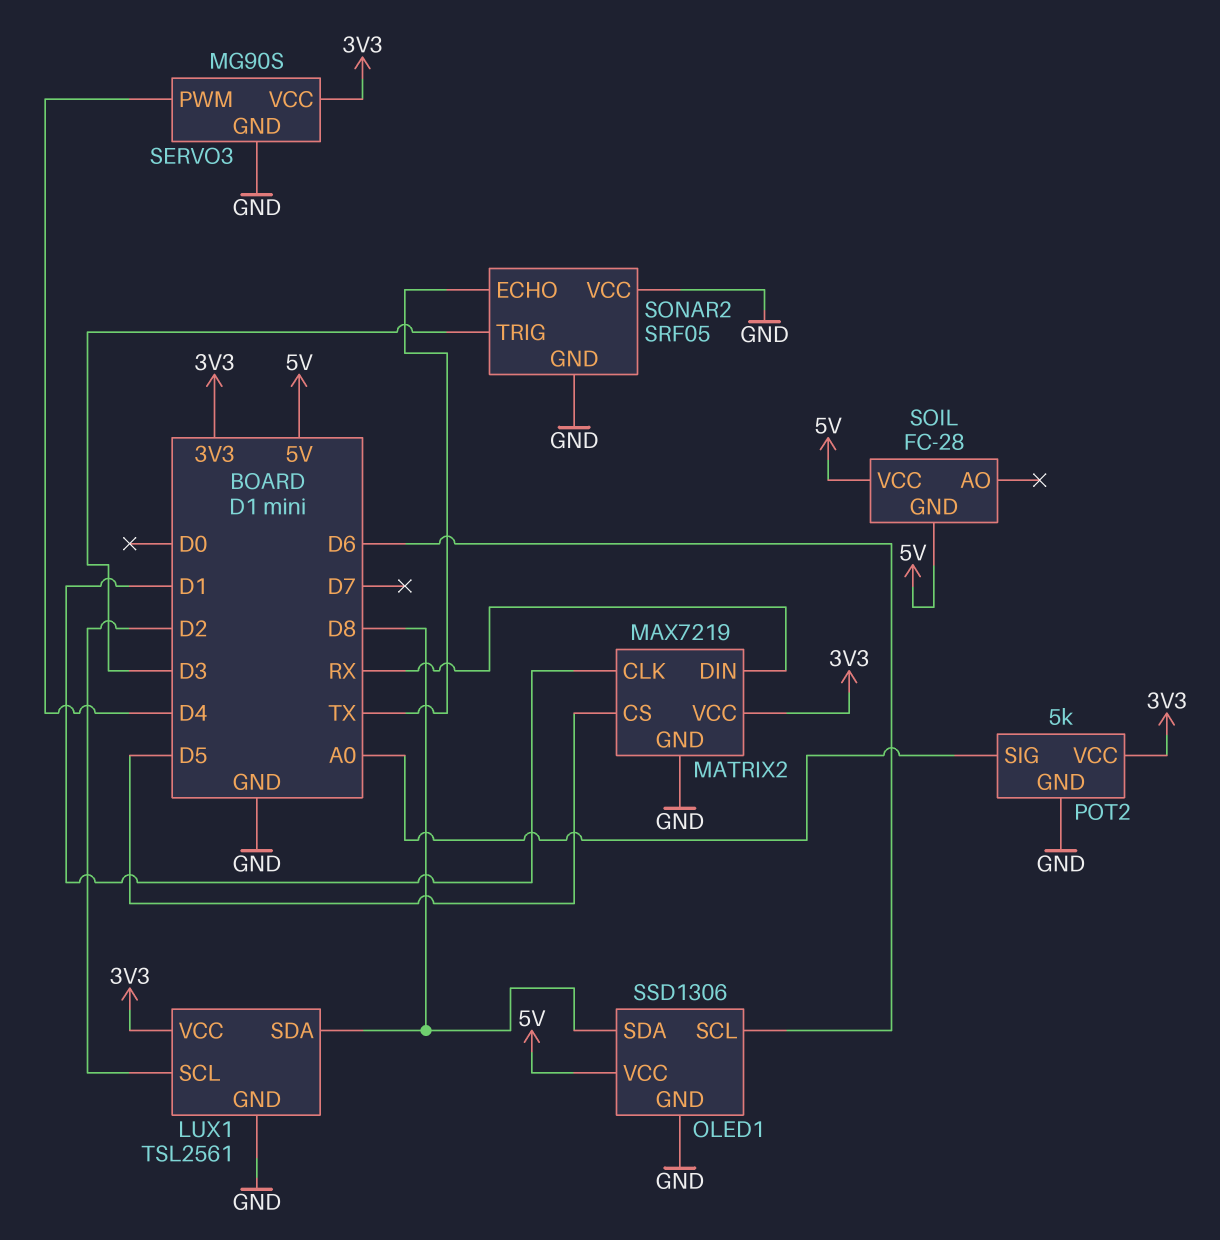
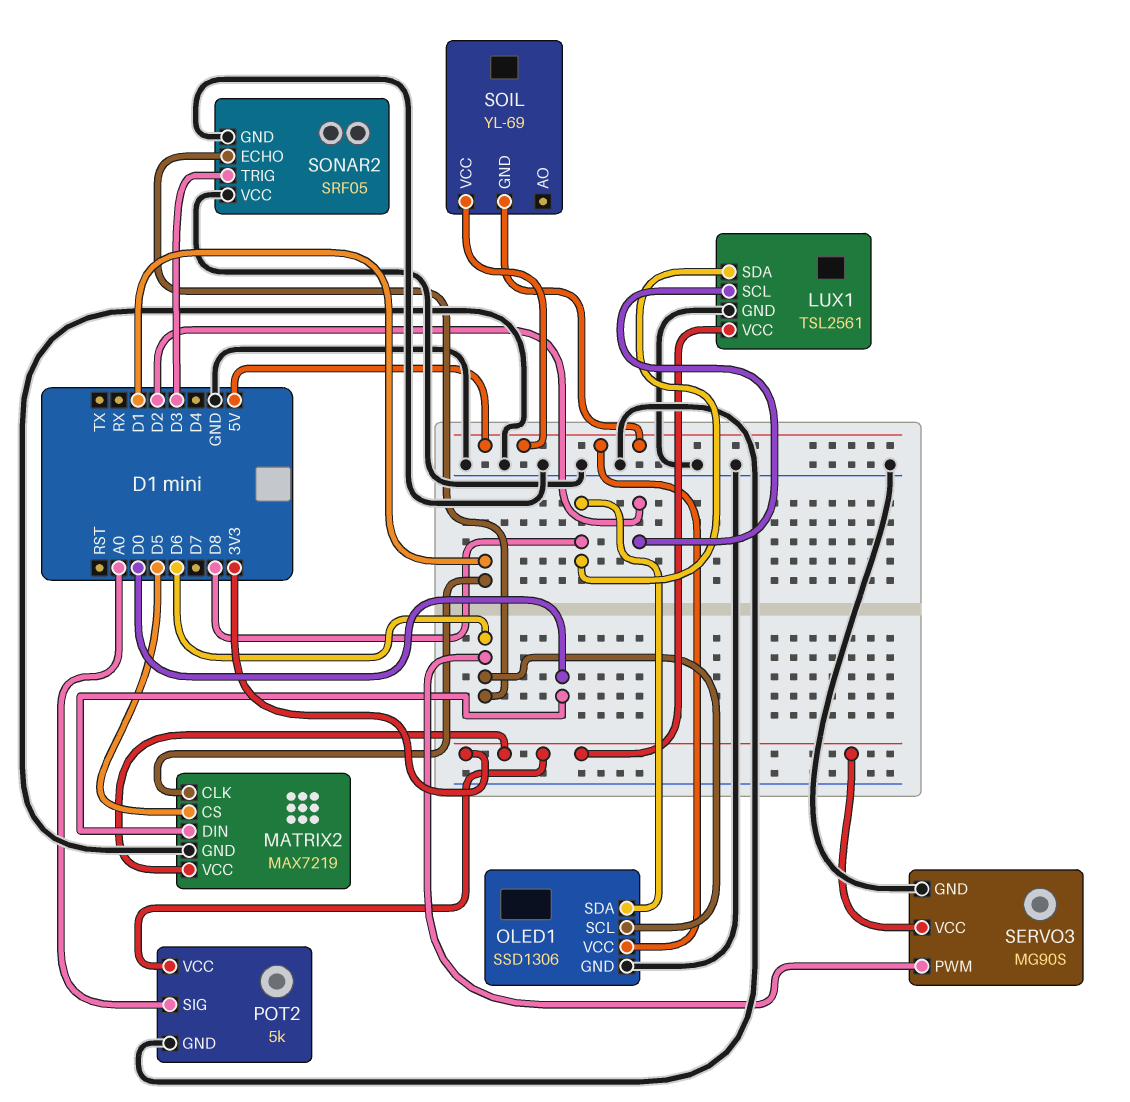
MATRIX2 pin DIN: RX -> D0
SERVO3 pin PWM: D4 -> D6
SOIL: FC-28 -> YL-69
SONAR2 pin ECHO: TX -> D6

